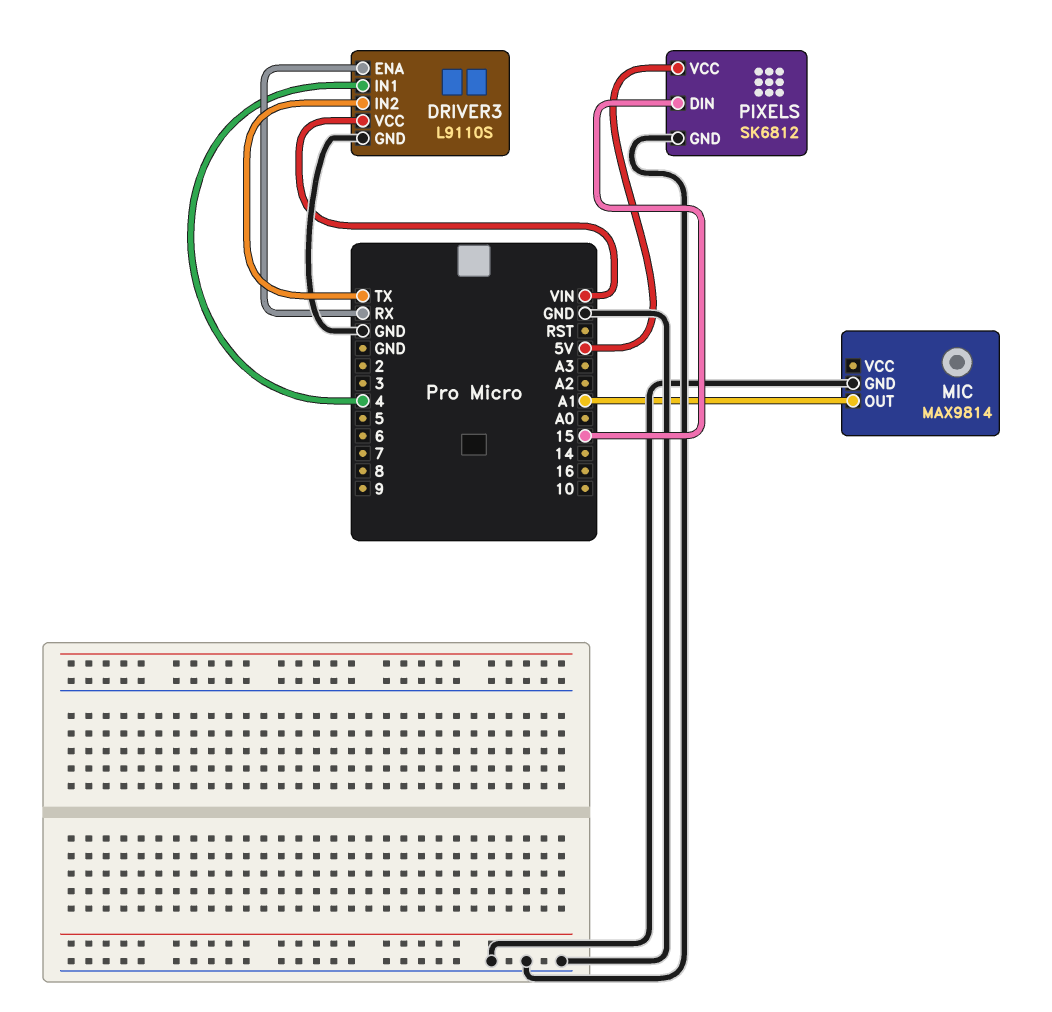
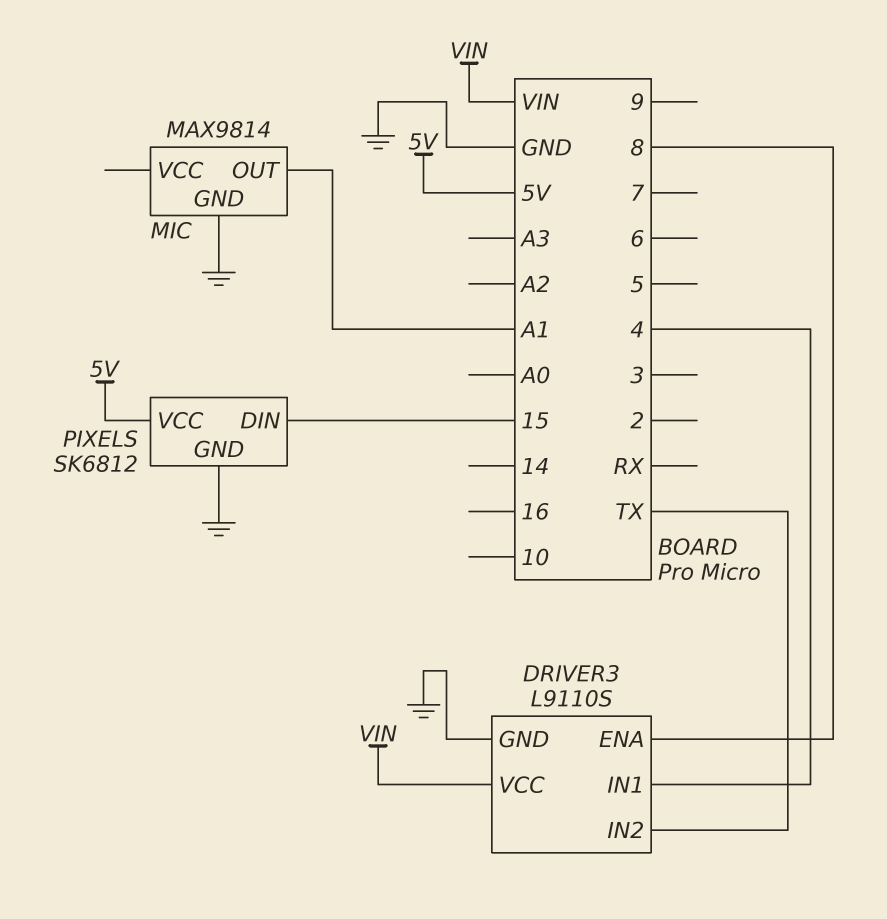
DRIVER3 pin ENA: RX -> 8

